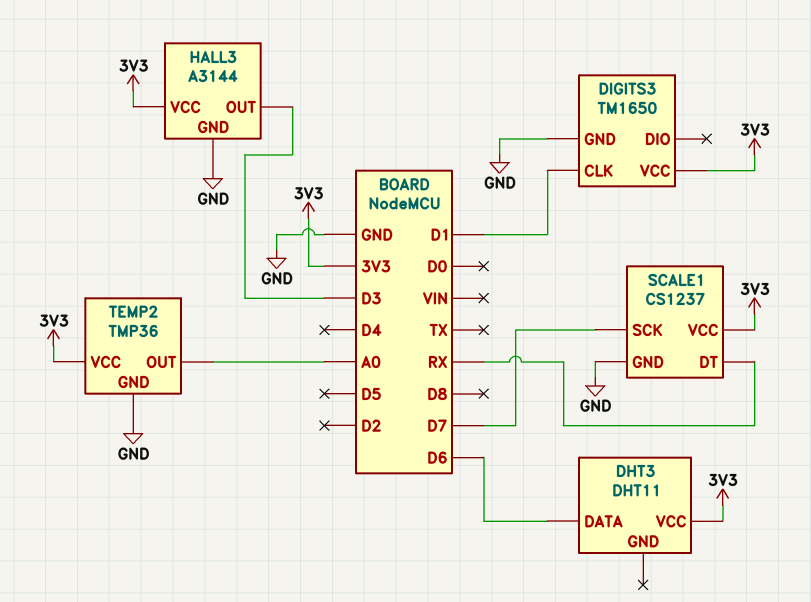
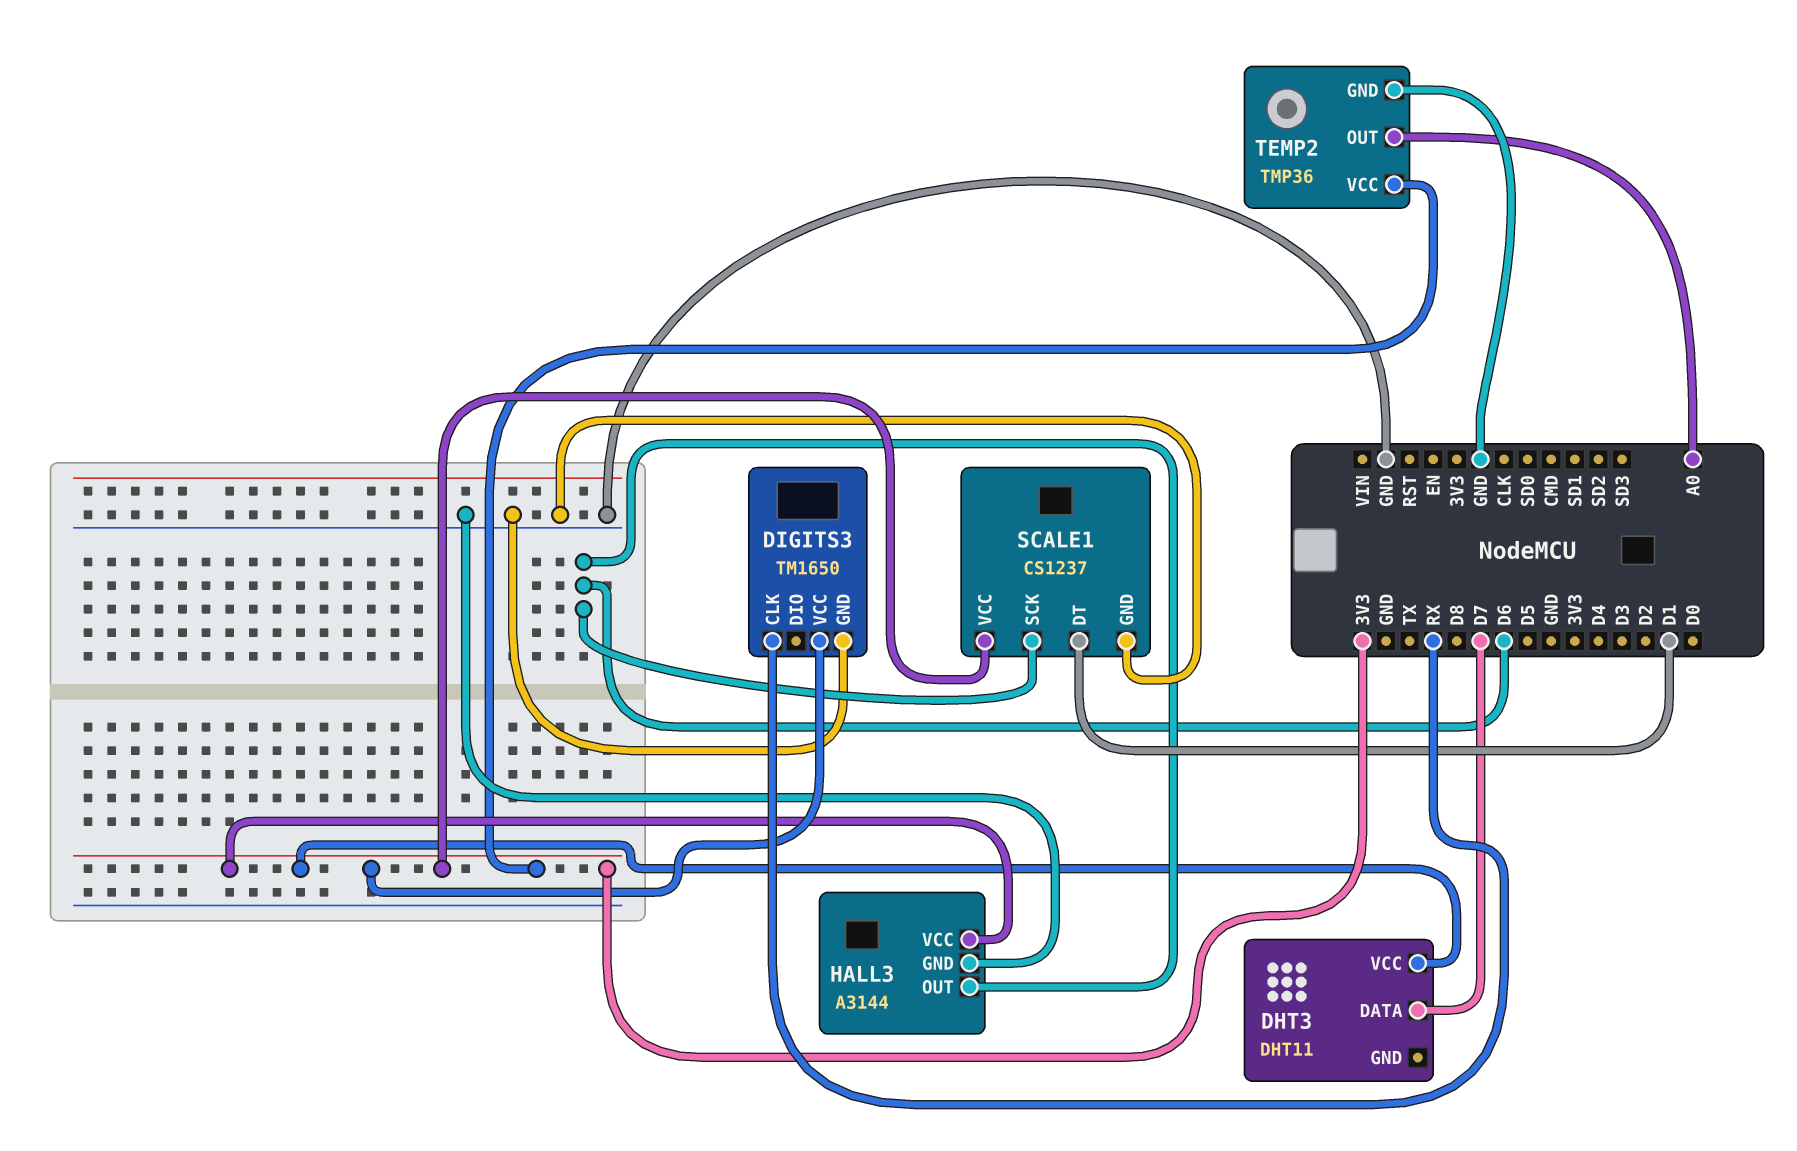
DHT3 pin DATA: D6 -> D7
DIGITS3 pin CLK: D1 -> RX
HALL3 pin OUT: D3 -> D6
SCALE1 pin DT: RX -> D1
SCALE1 pin SCK: D7 -> D6

